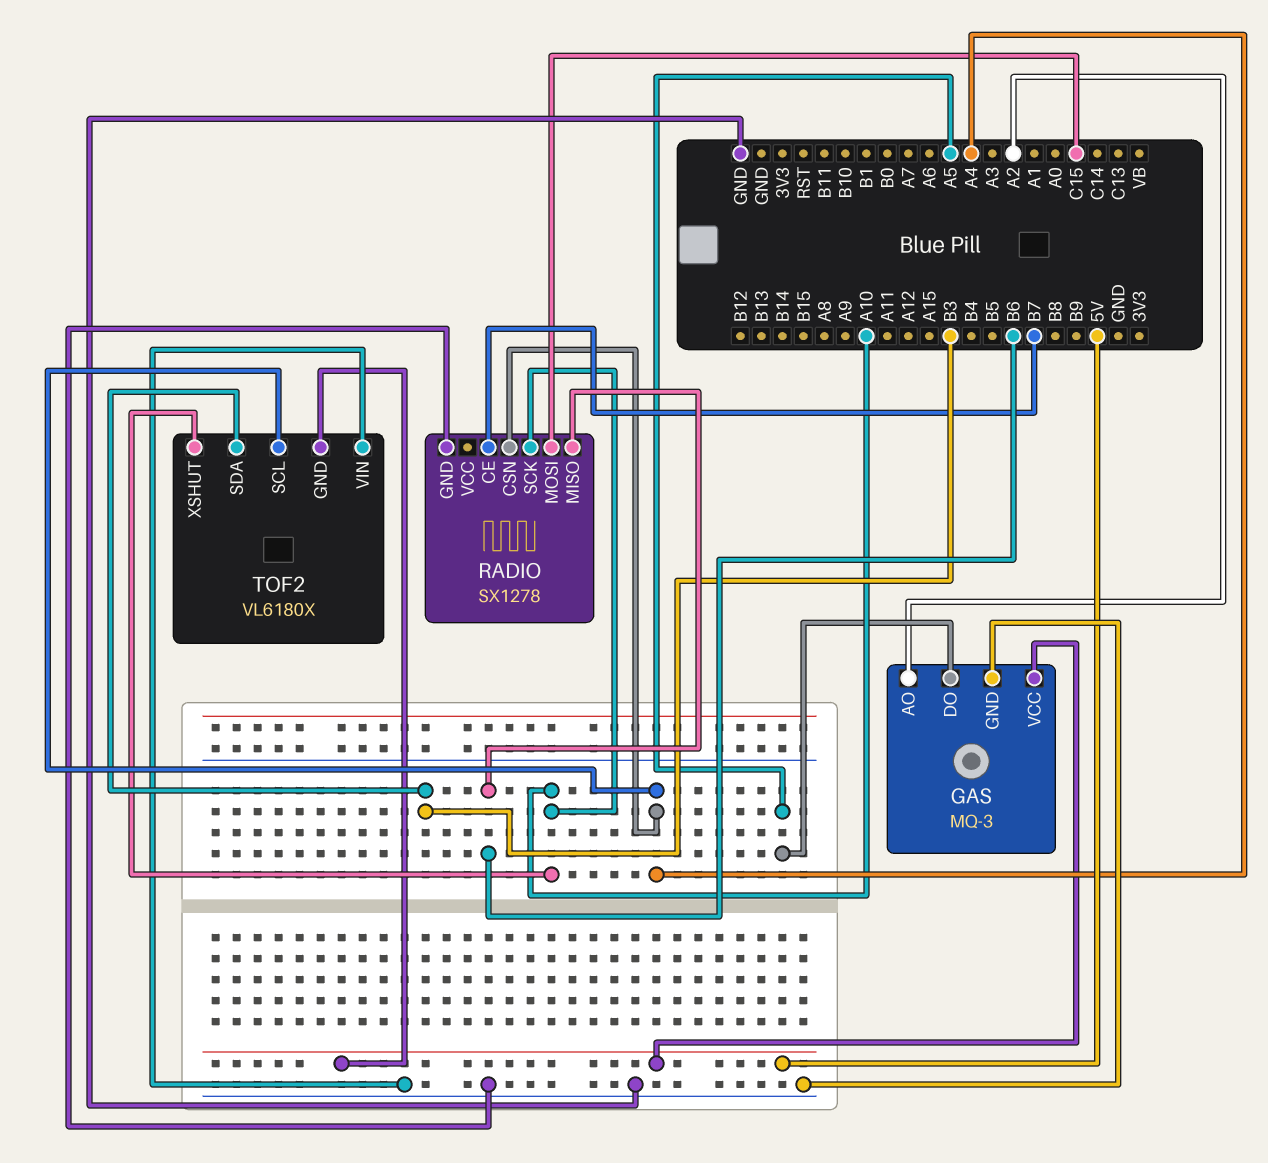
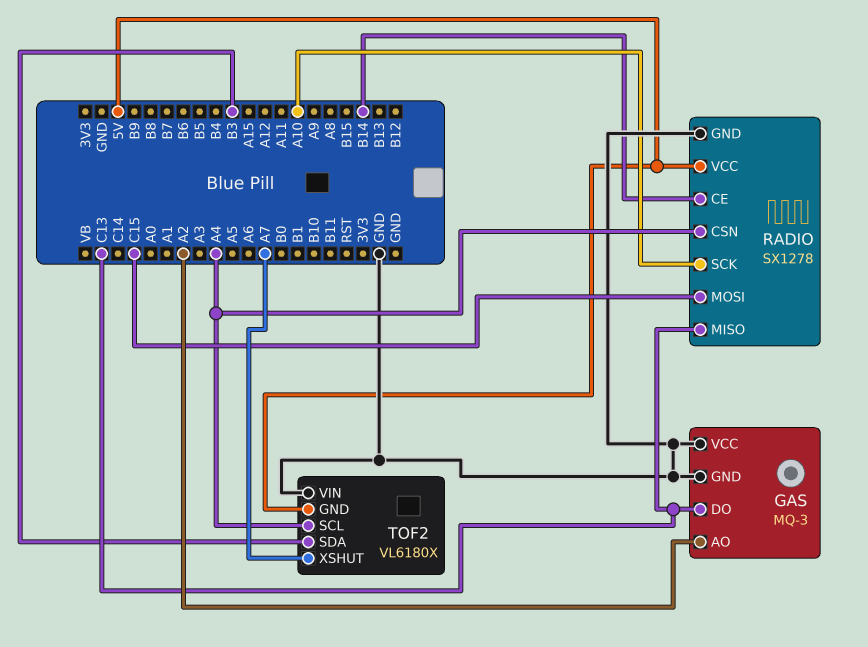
GAS pin DO: A5 -> C13
GAS pin VCC: 5V -> GND
RADIO pin CE: B7 -> B14
RADIO pin MISO: B6 -> C13
RADIO pin VCC: none -> 5V
TOF2 pin XSHUT: A10 -> A7

